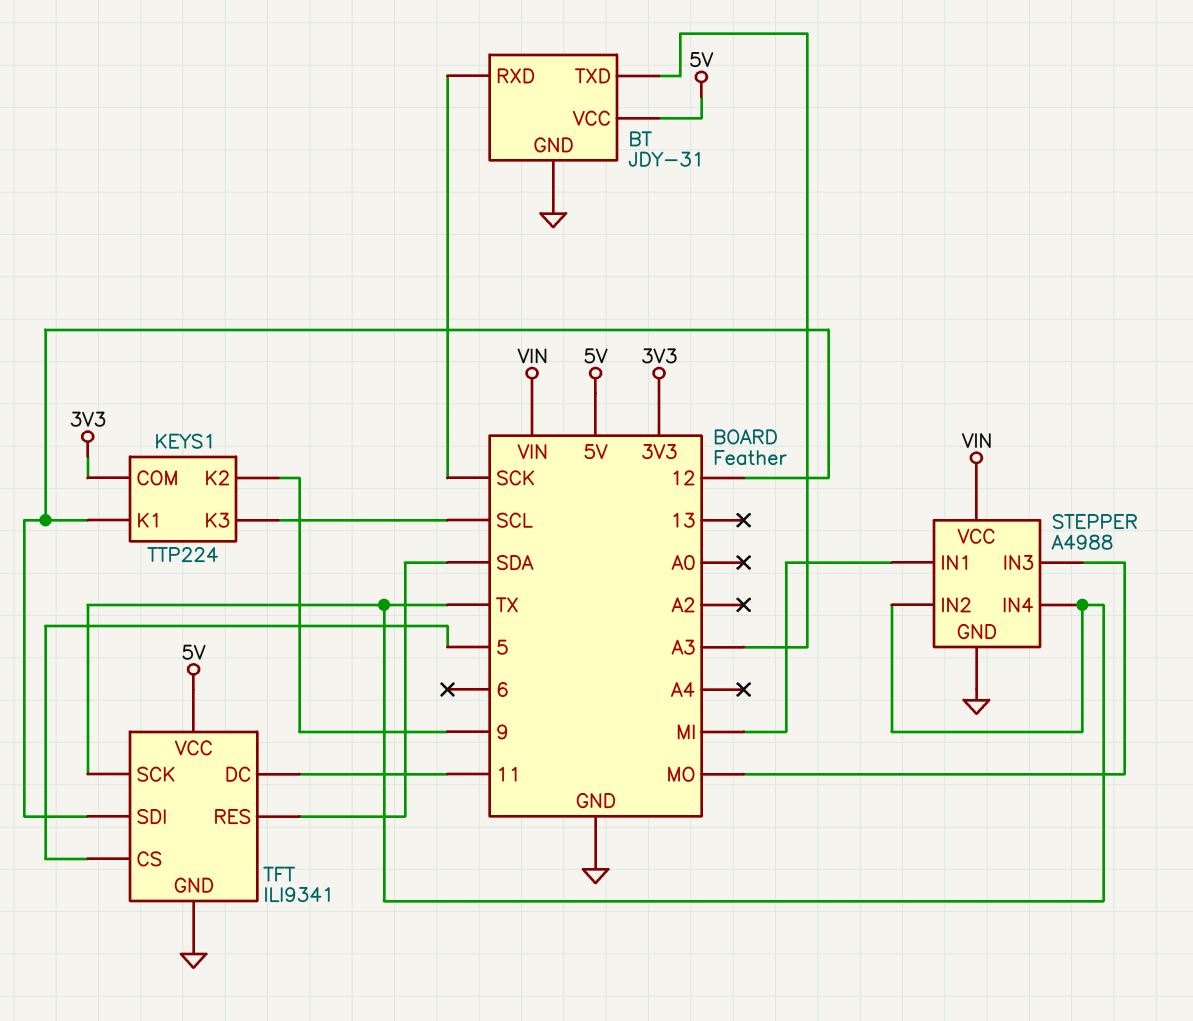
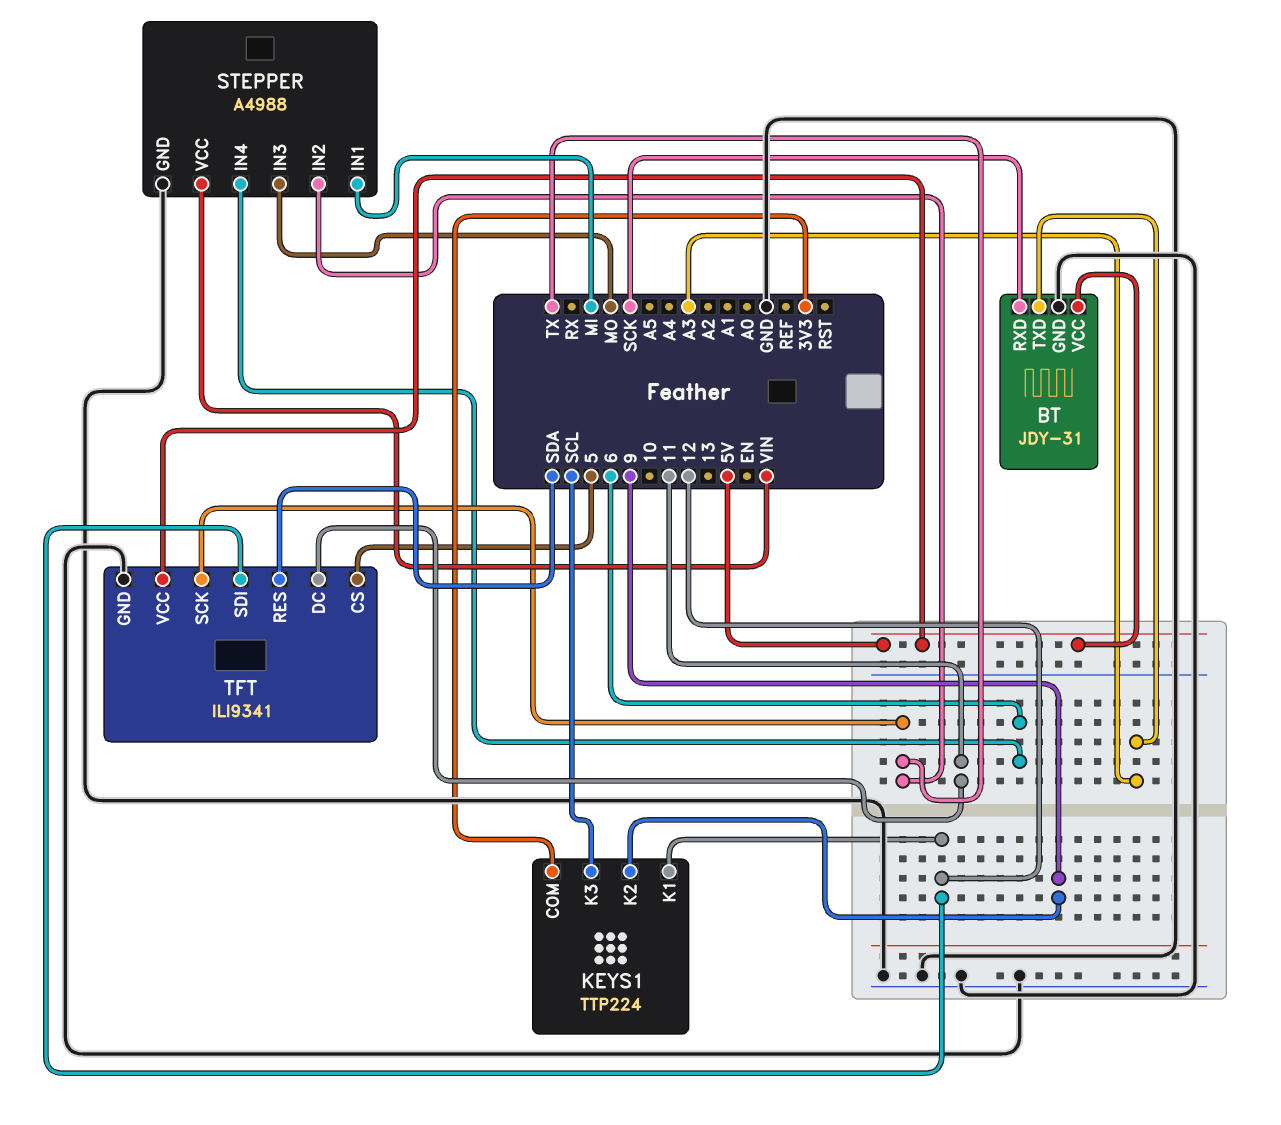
STEPPER pin IN4: TX -> 6

